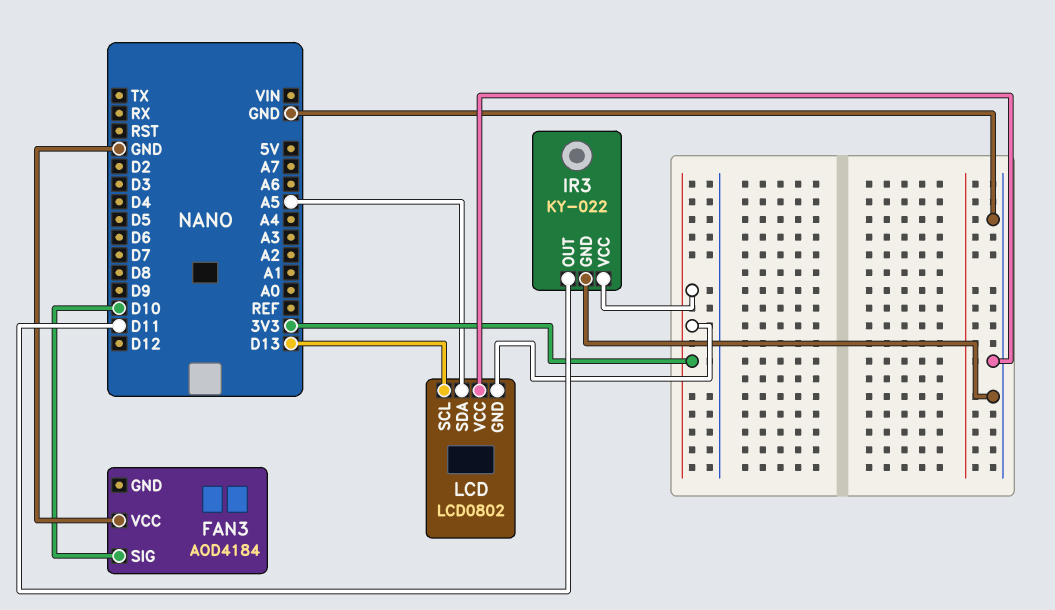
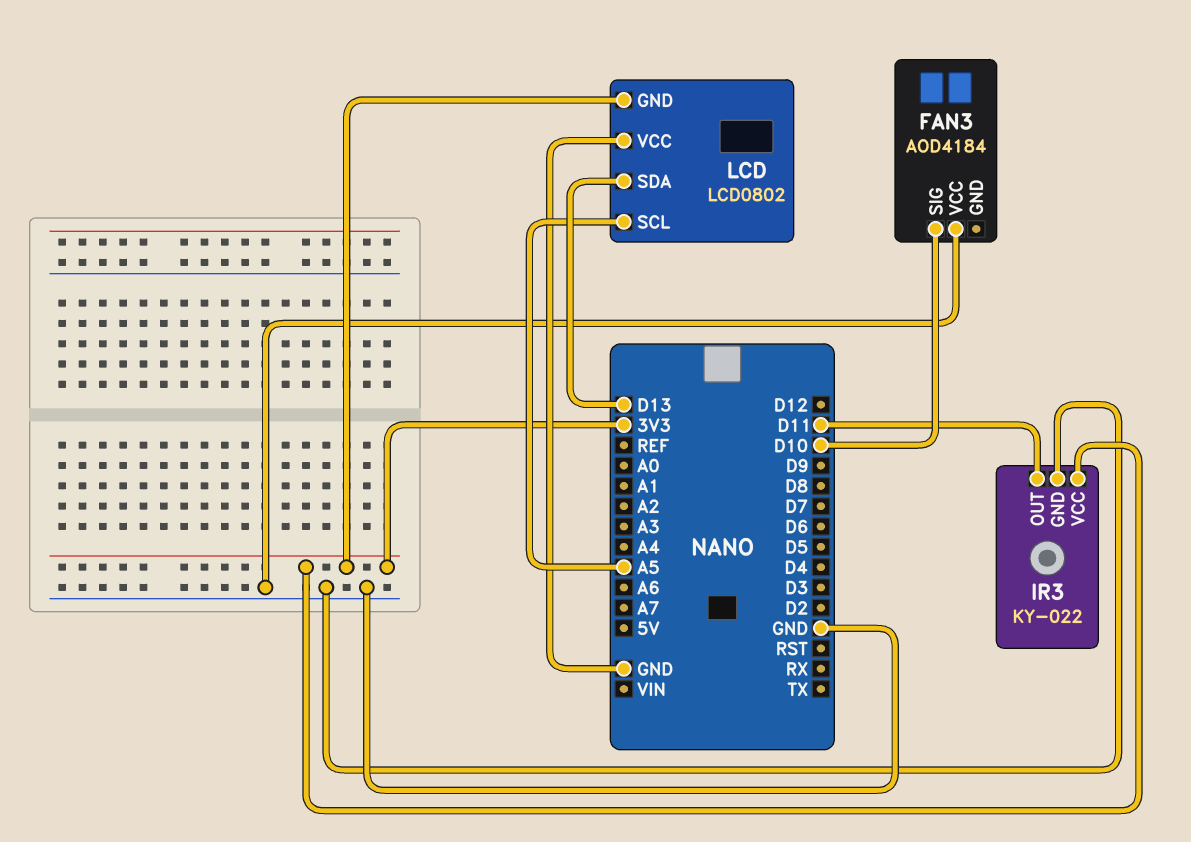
LCD pin SCL: D13 -> A5
LCD pin SDA: A5 -> D13

